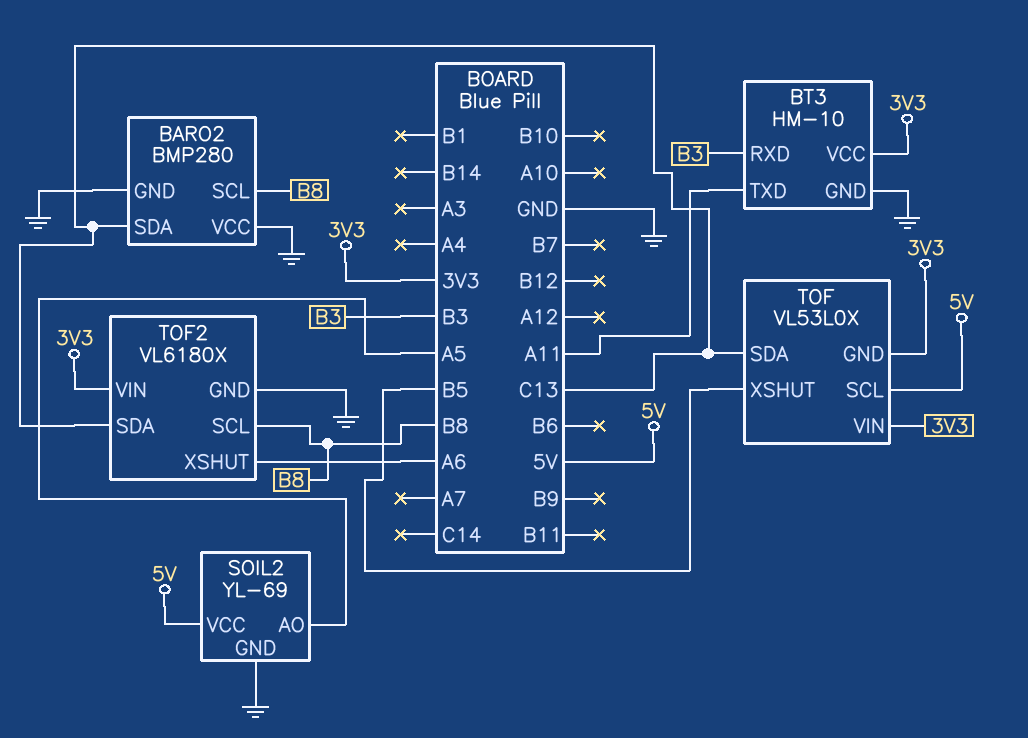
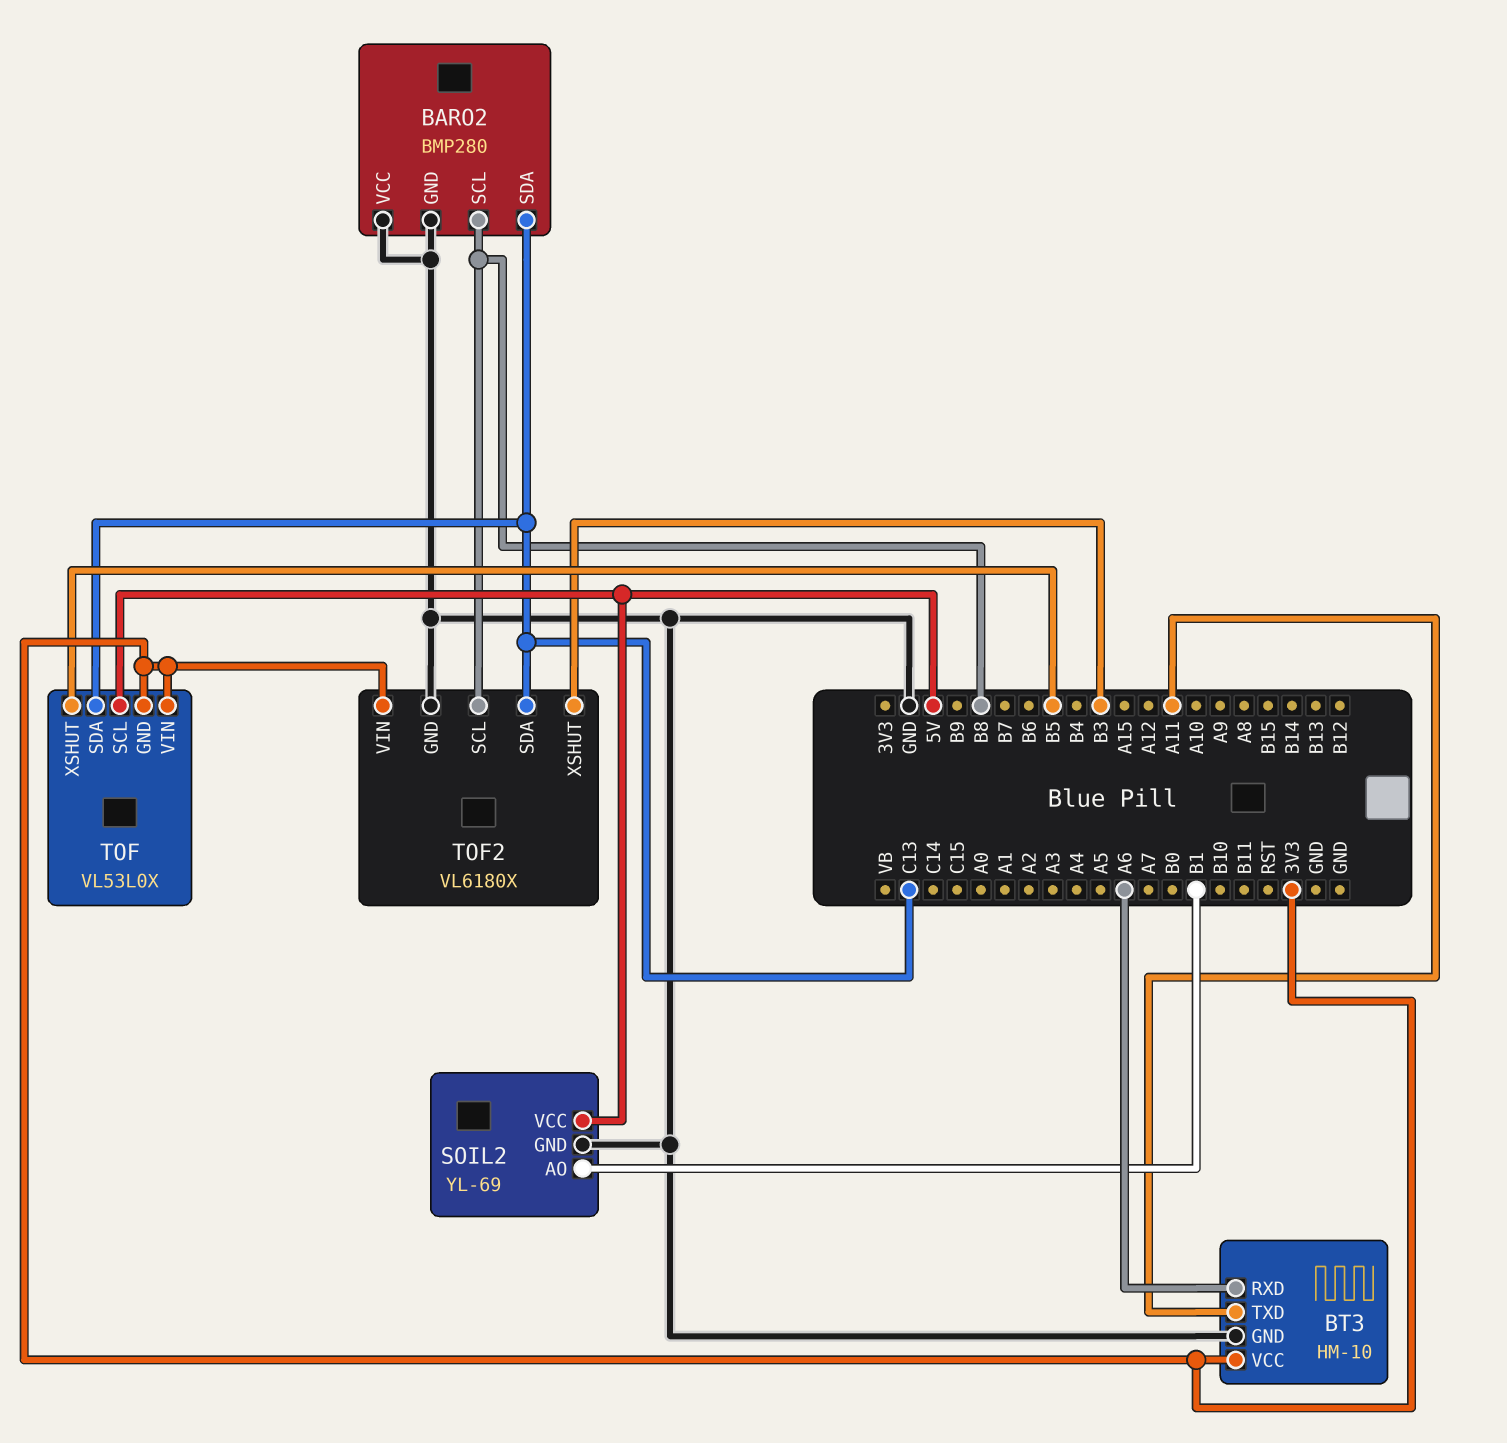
BT3 pin RXD: B3 -> A6
SOIL2 pin AO: A5 -> B1
TOF2 pin XSHUT: A6 -> B3

